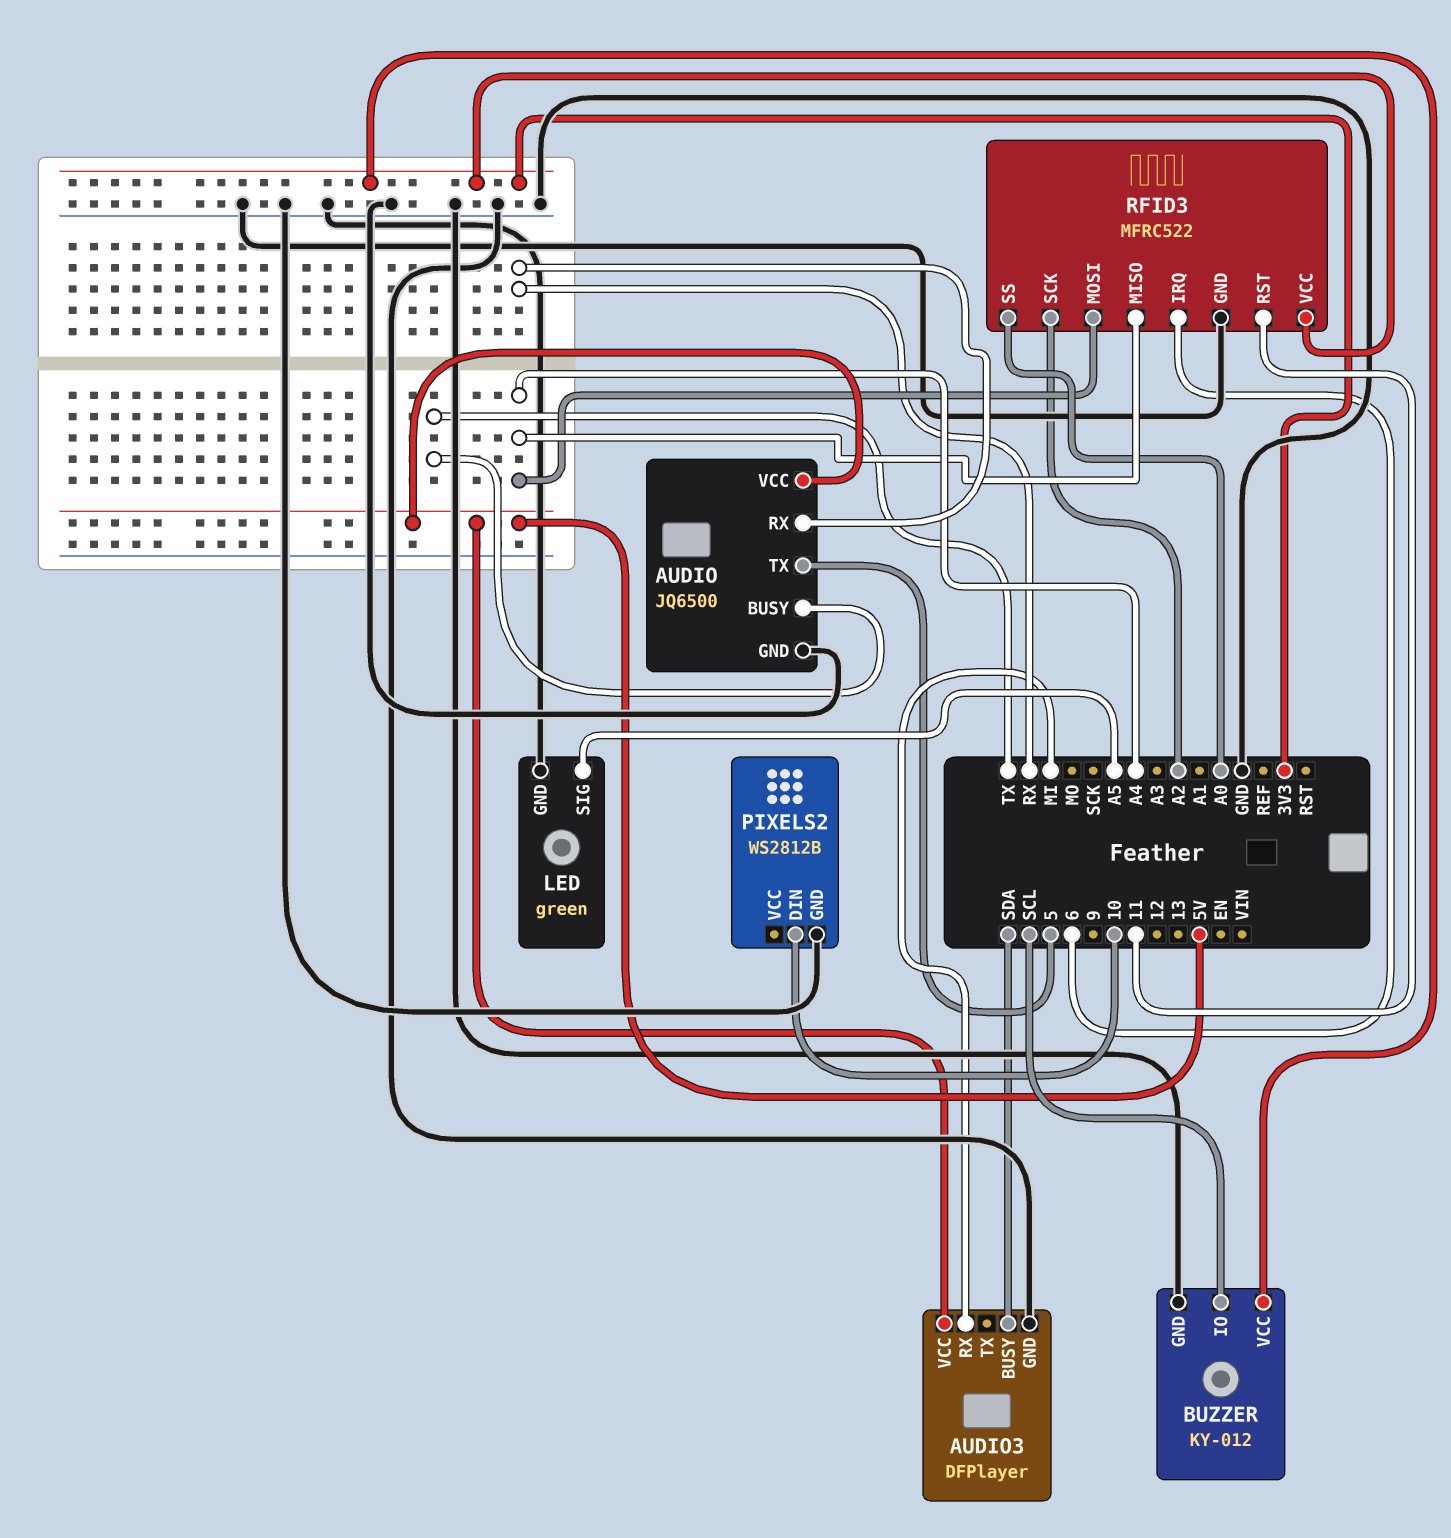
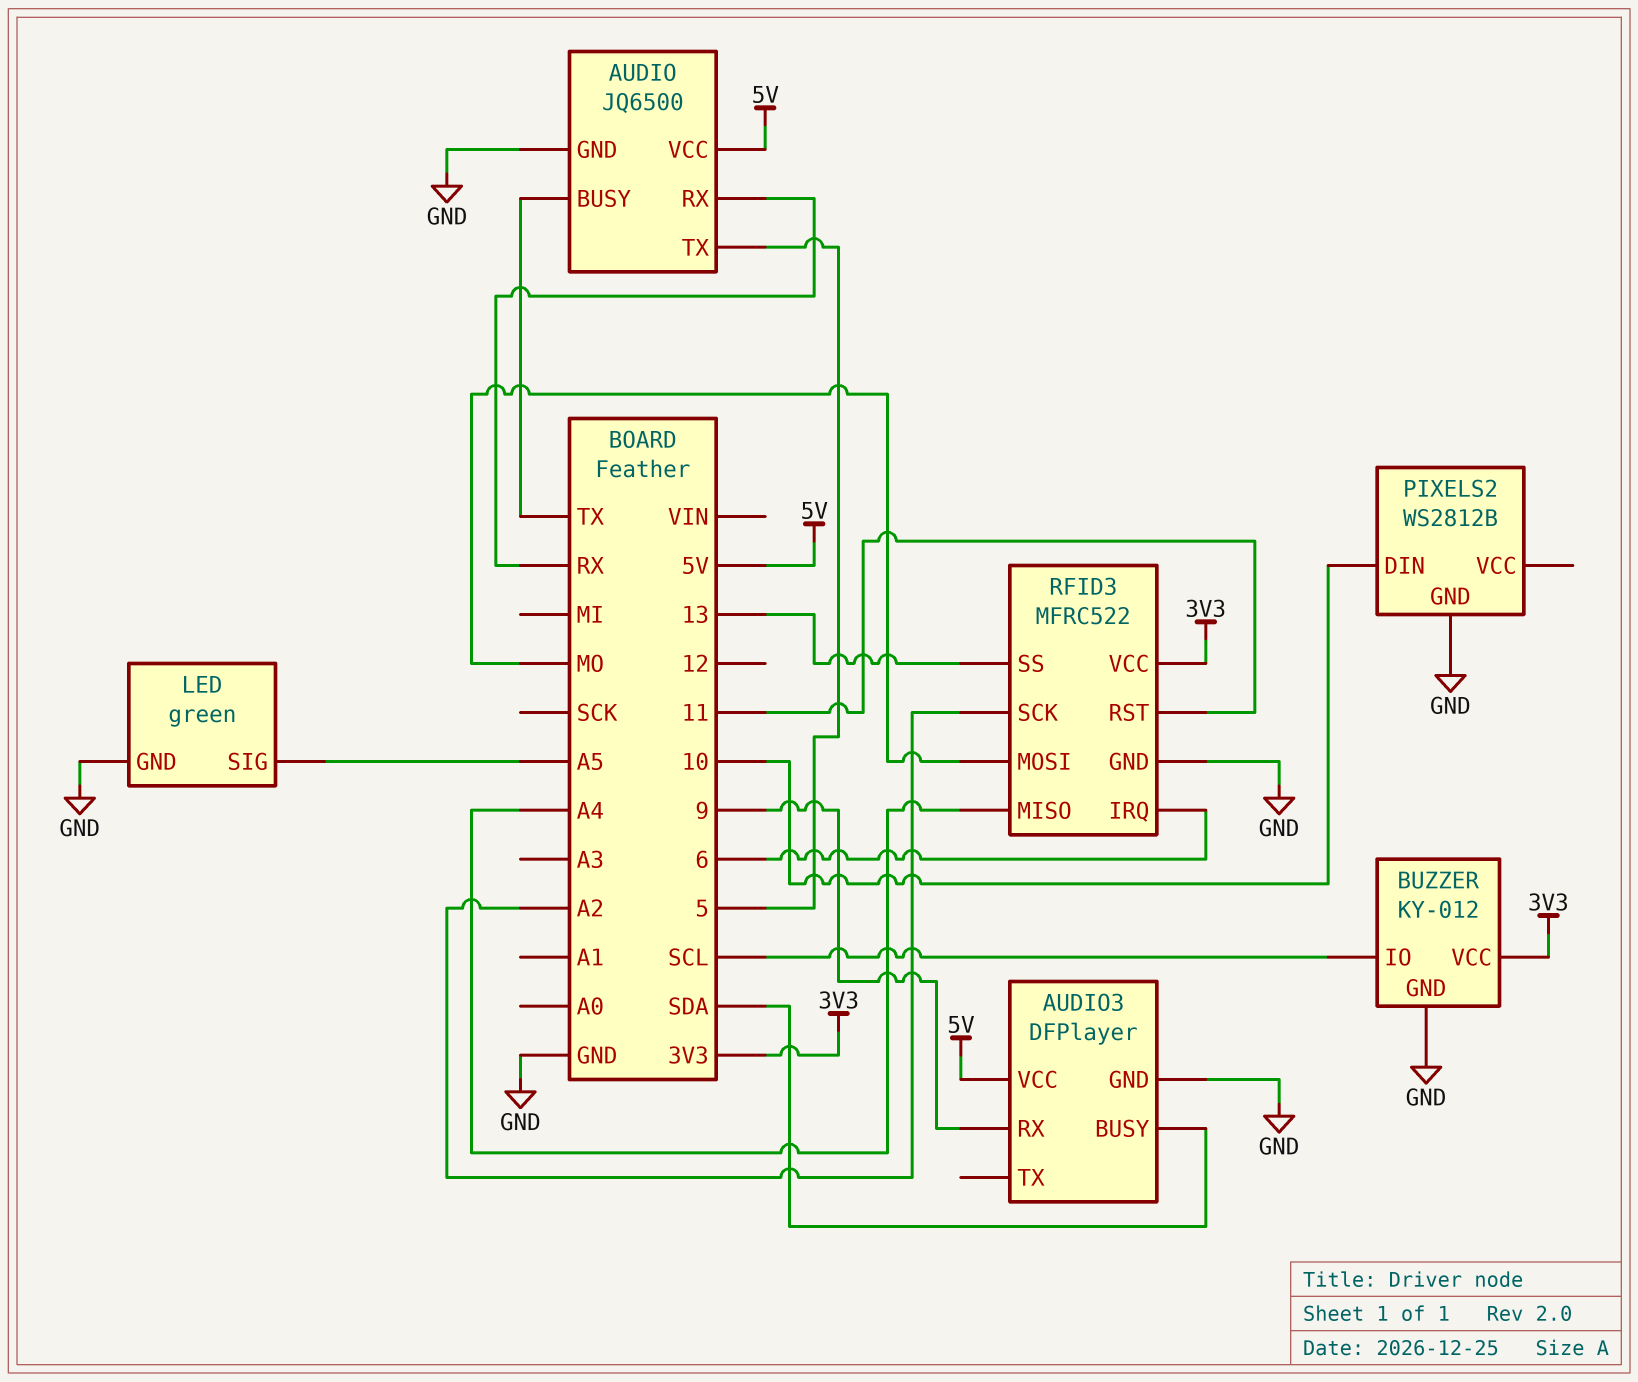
AUDIO3 pin RX: MI -> 9
RFID3 pin MOSI: A4 -> MO
RFID3 pin SS: A0 -> 13

